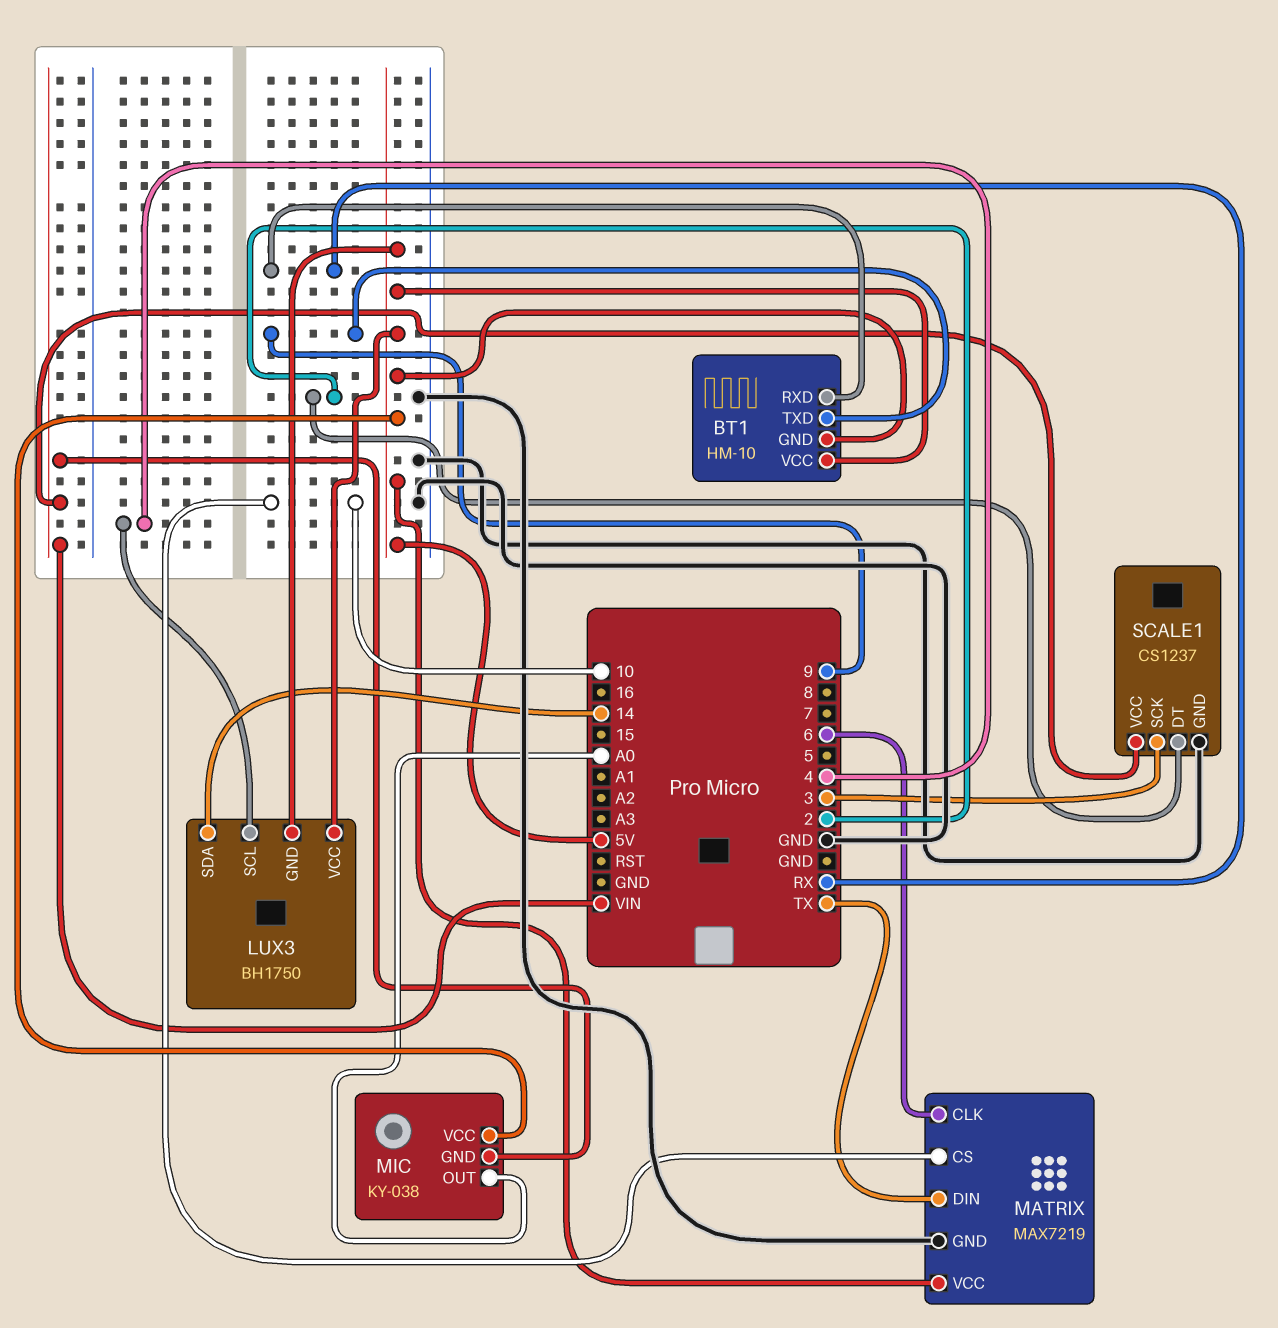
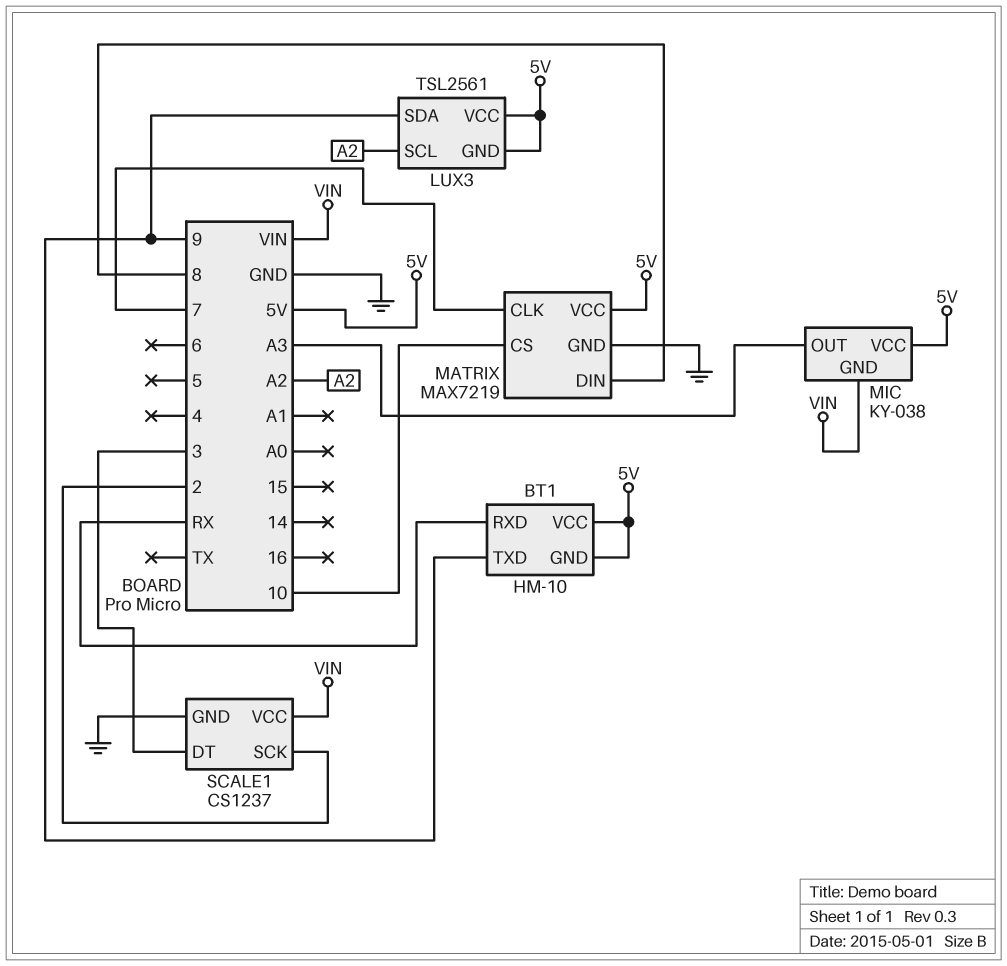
LUX3: BH1750 -> TSL2561
LUX3 pin SCL: 4 -> A2
LUX3 pin SDA: 14 -> 9
MATRIX pin CLK: 6 -> 7
MATRIX pin DIN: TX -> 8
MIC pin OUT: A0 -> A3
SCALE1 pin DT: 2 -> 3
SCALE1 pin SCK: 3 -> 2

